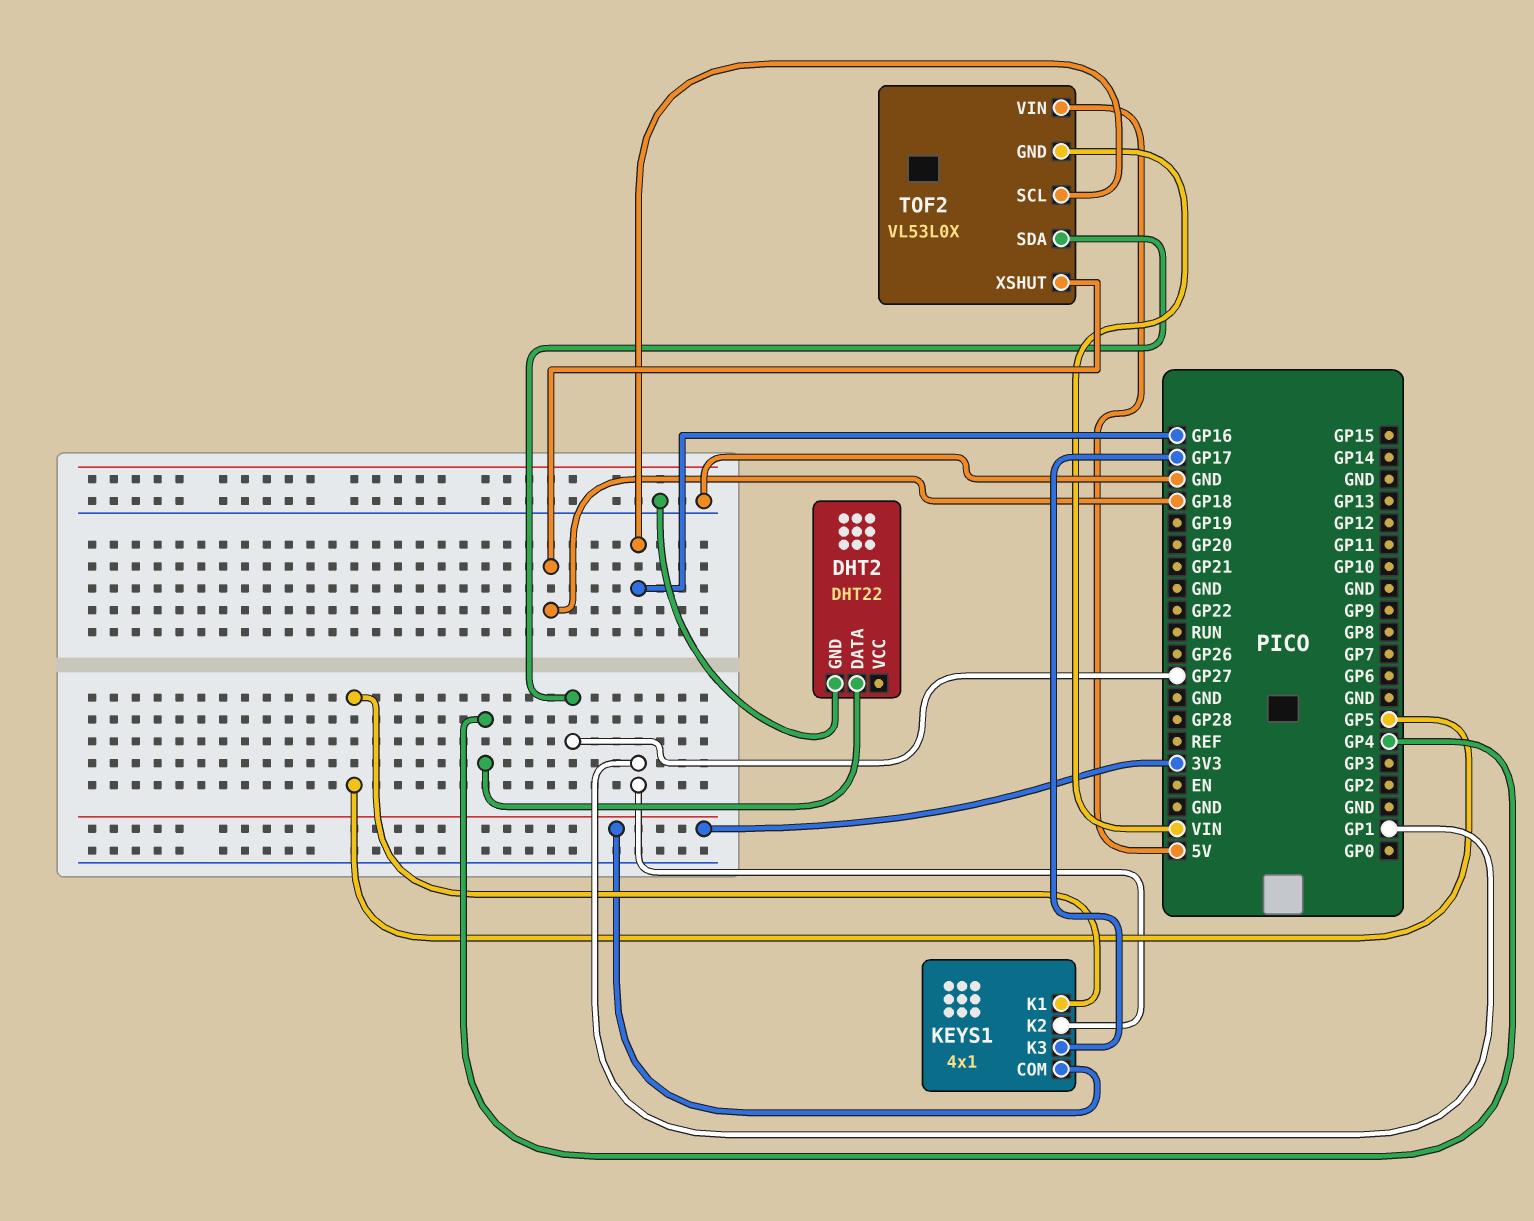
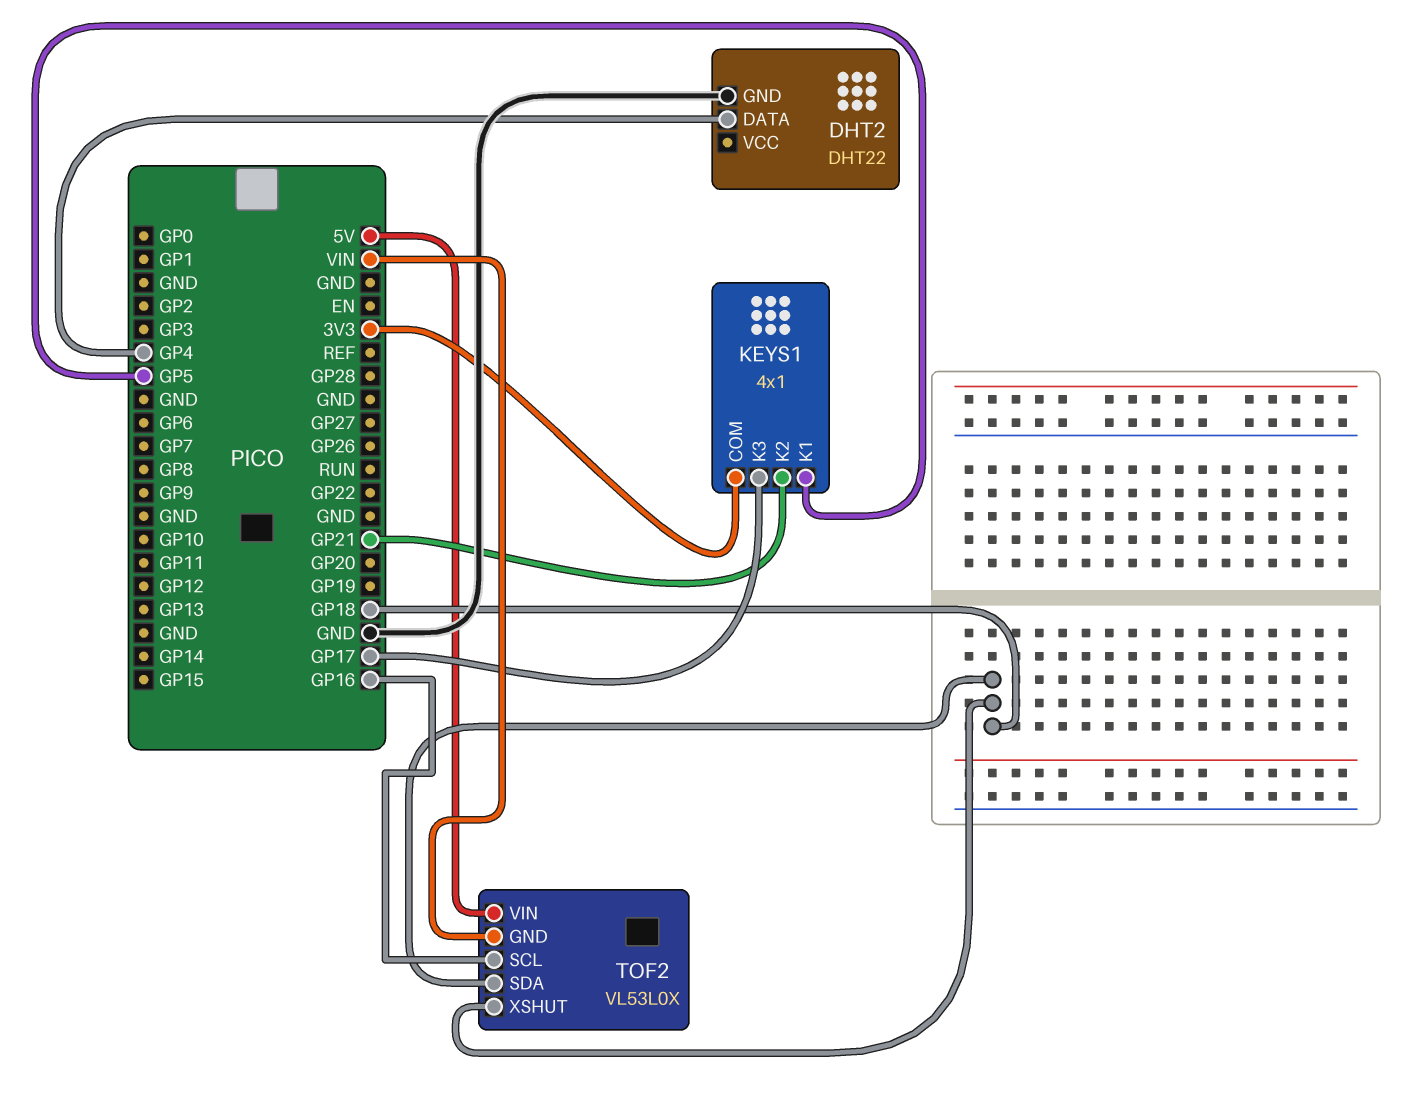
KEYS1 pin K2: GP1 -> GP21
TOF2 pin SDA: GP27 -> GP18

